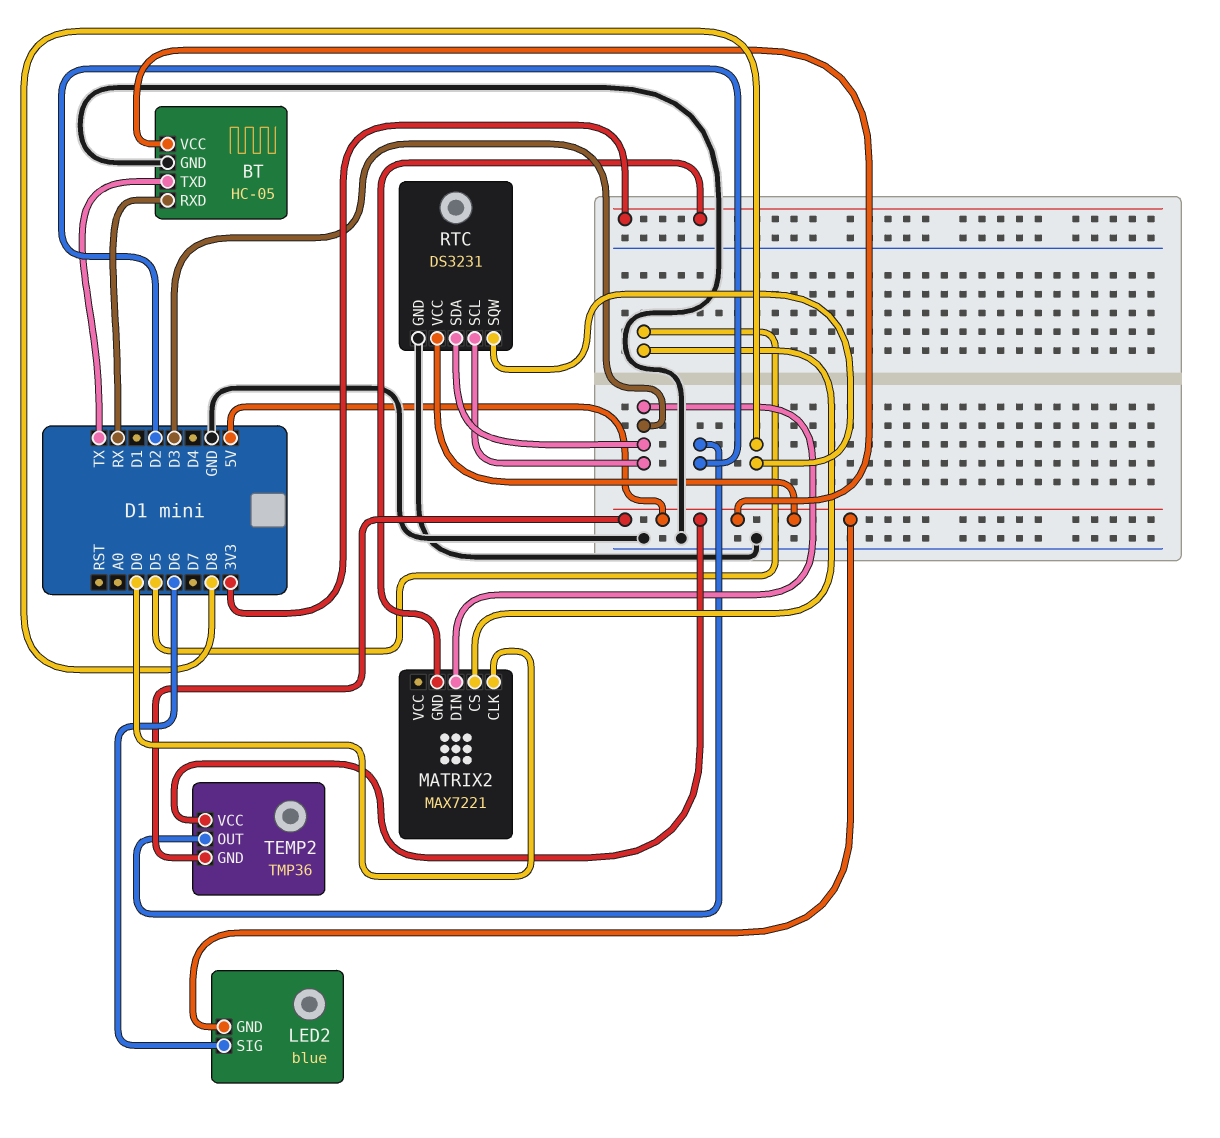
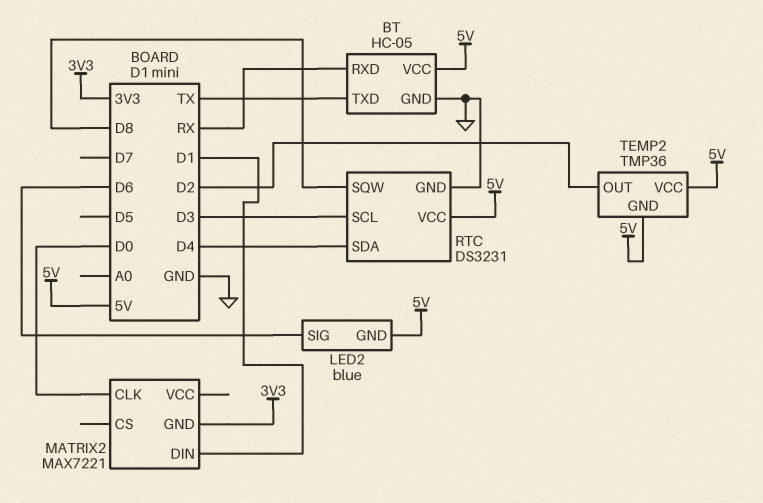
MATRIX2 pin CS: D5 -> none
MATRIX2 pin DIN: D3 -> D1
RTC pin SDA: D3 -> D4

